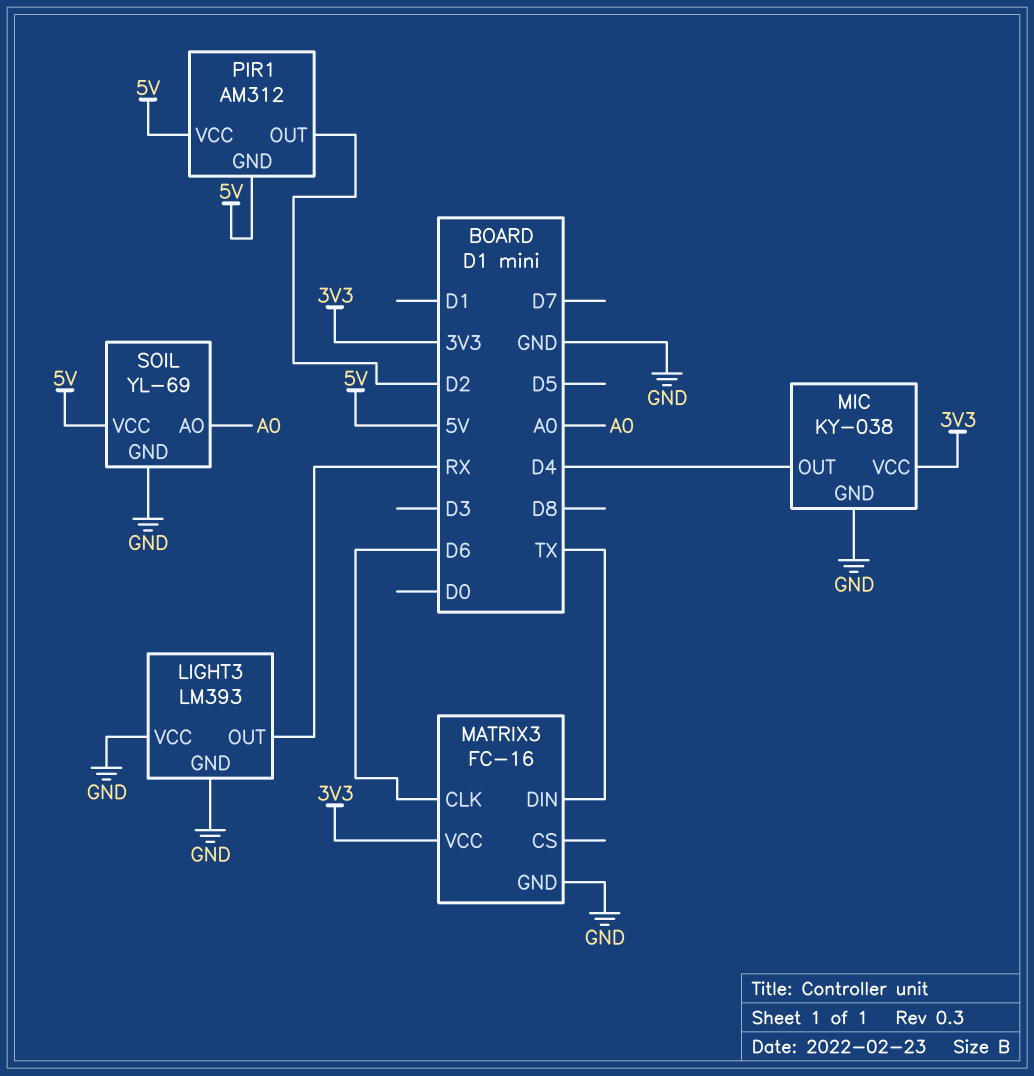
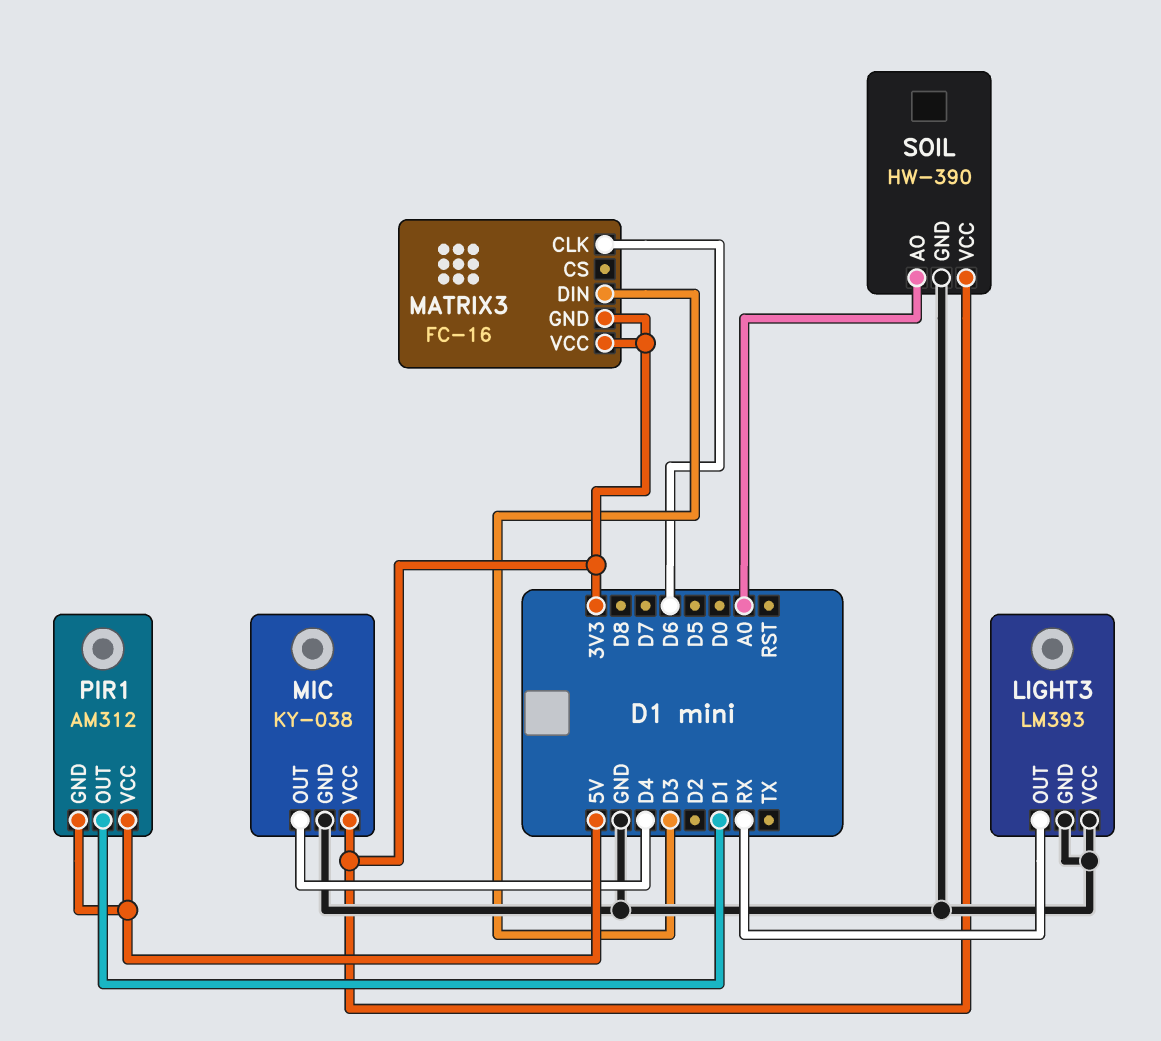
MATRIX3 pin DIN: TX -> D3
MATRIX3 pin GND: GND -> 3V3
PIR1 pin OUT: D2 -> D1
SOIL: YL-69 -> HW-390
SOIL pin VCC: 5V -> 3V3

